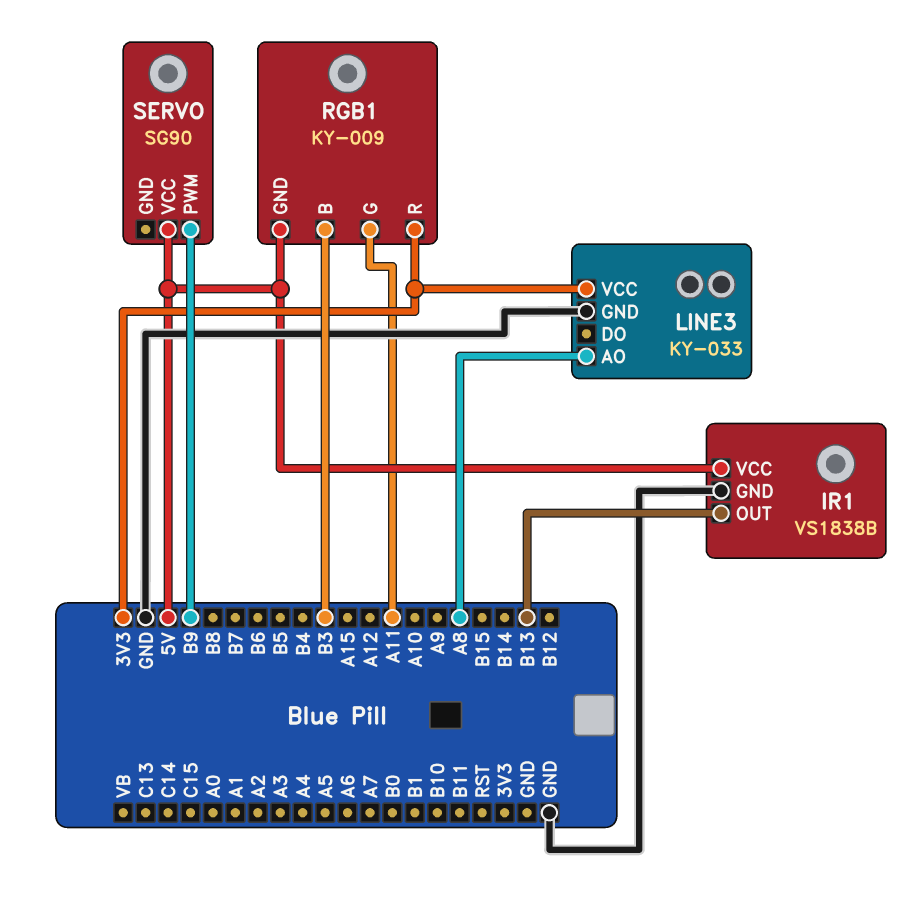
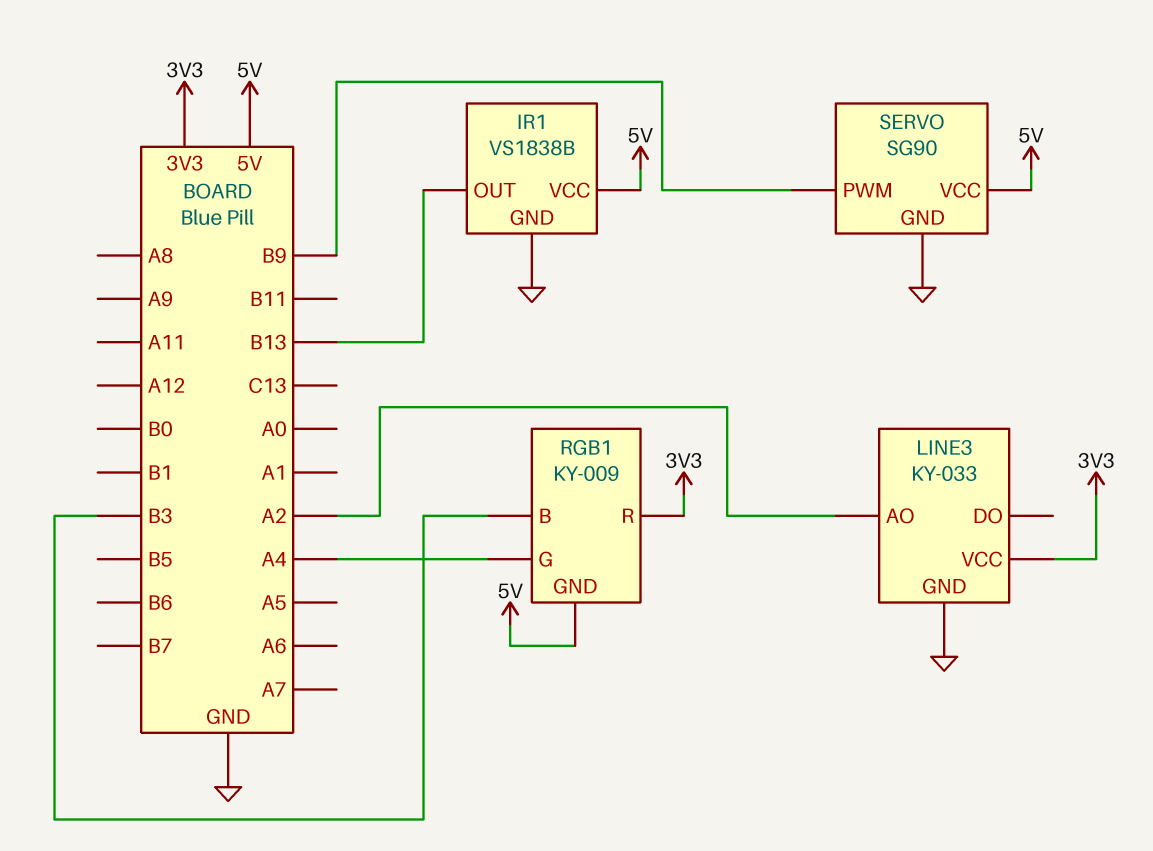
LINE3 pin AO: A8 -> A2
RGB1 pin G: A11 -> A4
SERVO pin GND: none -> GND

